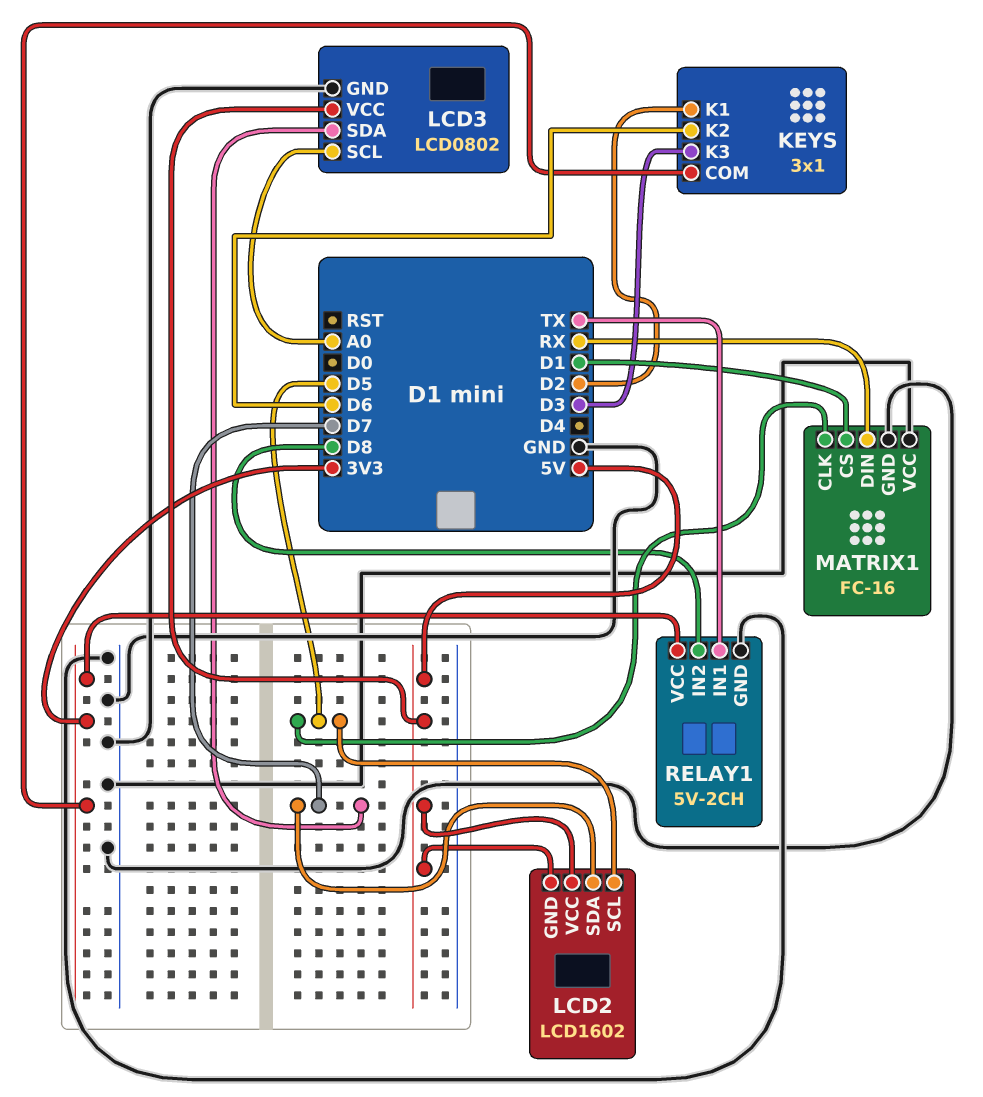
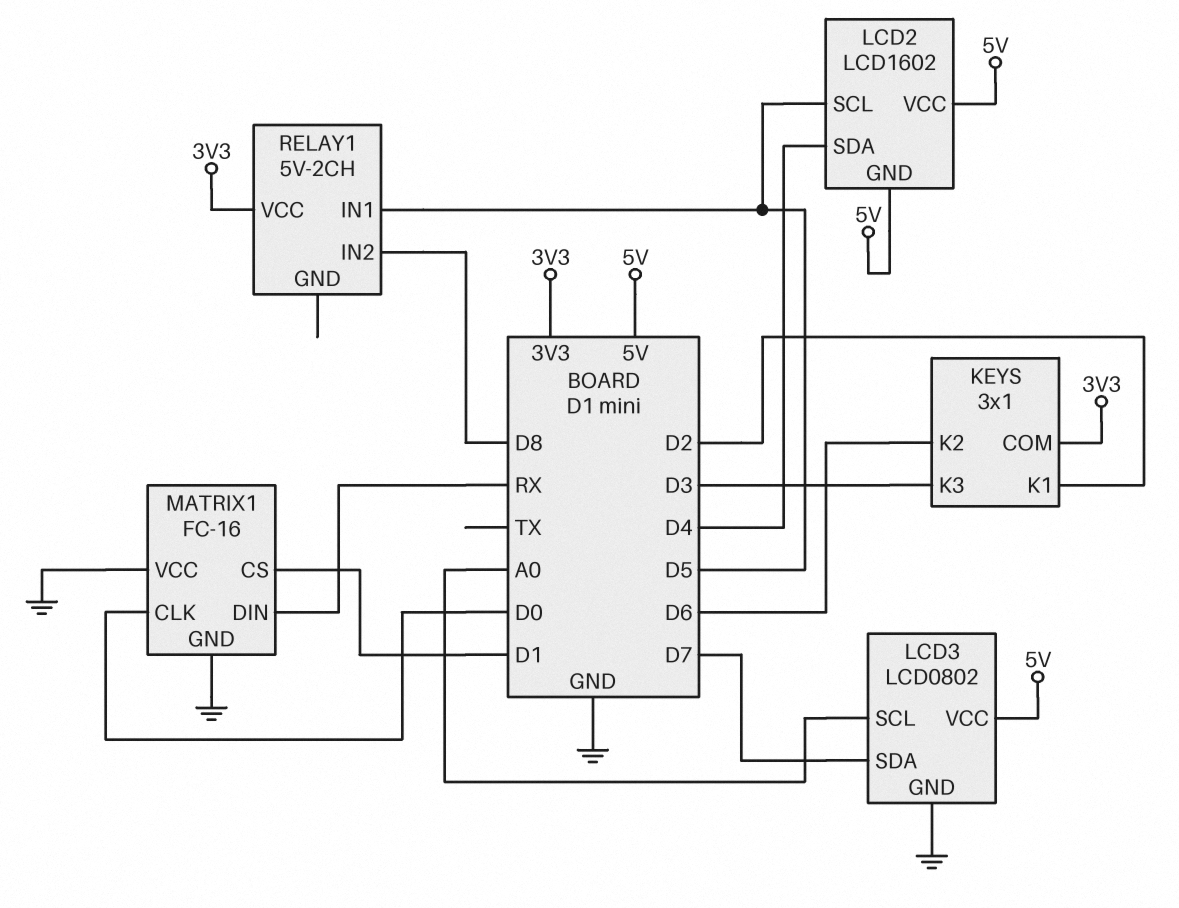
LCD2 pin SDA: D7 -> D4
MATRIX1 pin CLK: D5 -> D0
RELAY1 pin GND: GND -> none
RELAY1 pin IN1: TX -> D5

